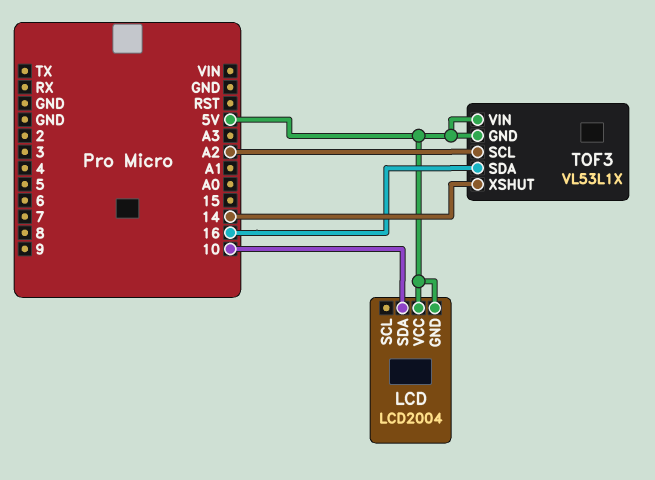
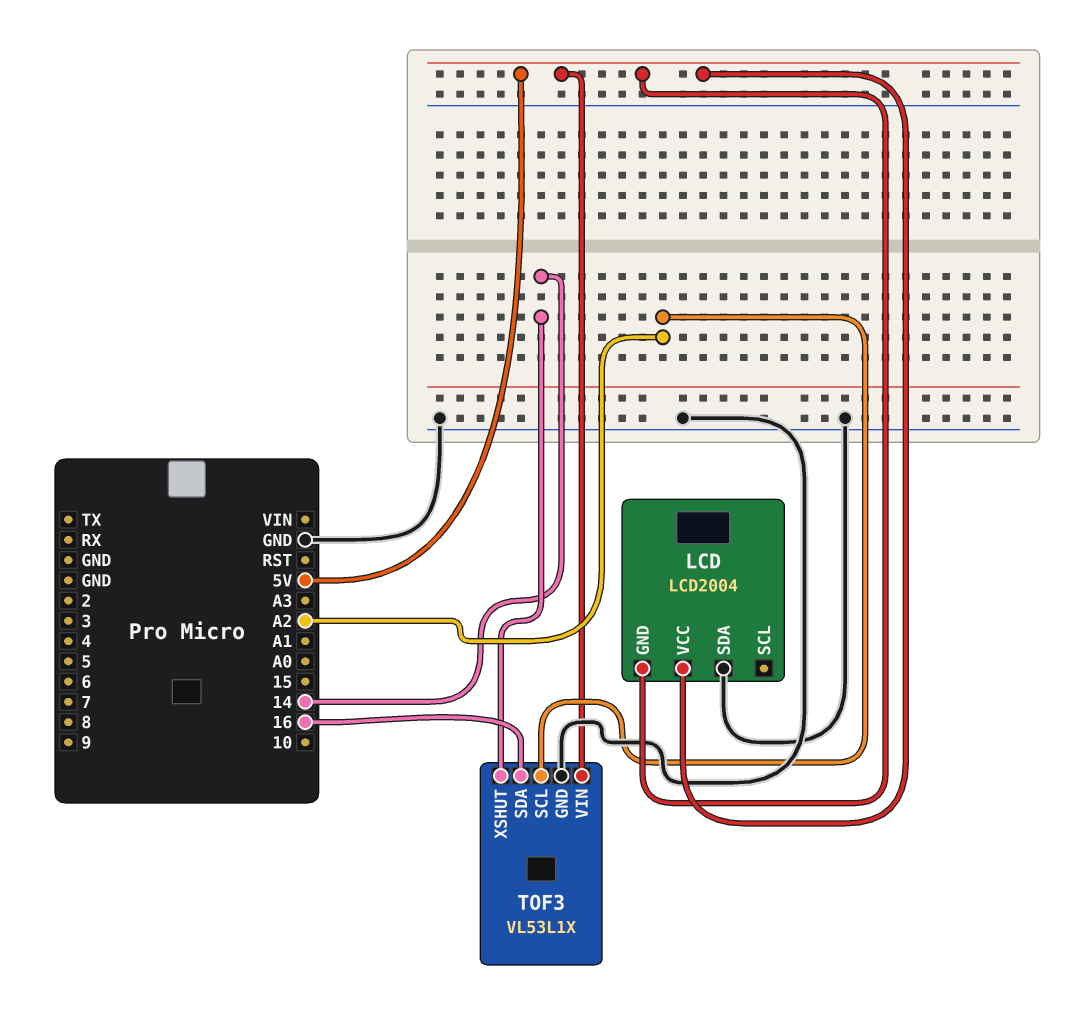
LCD pin SDA: 10 -> GND
TOF3 pin GND: 5V -> GND

